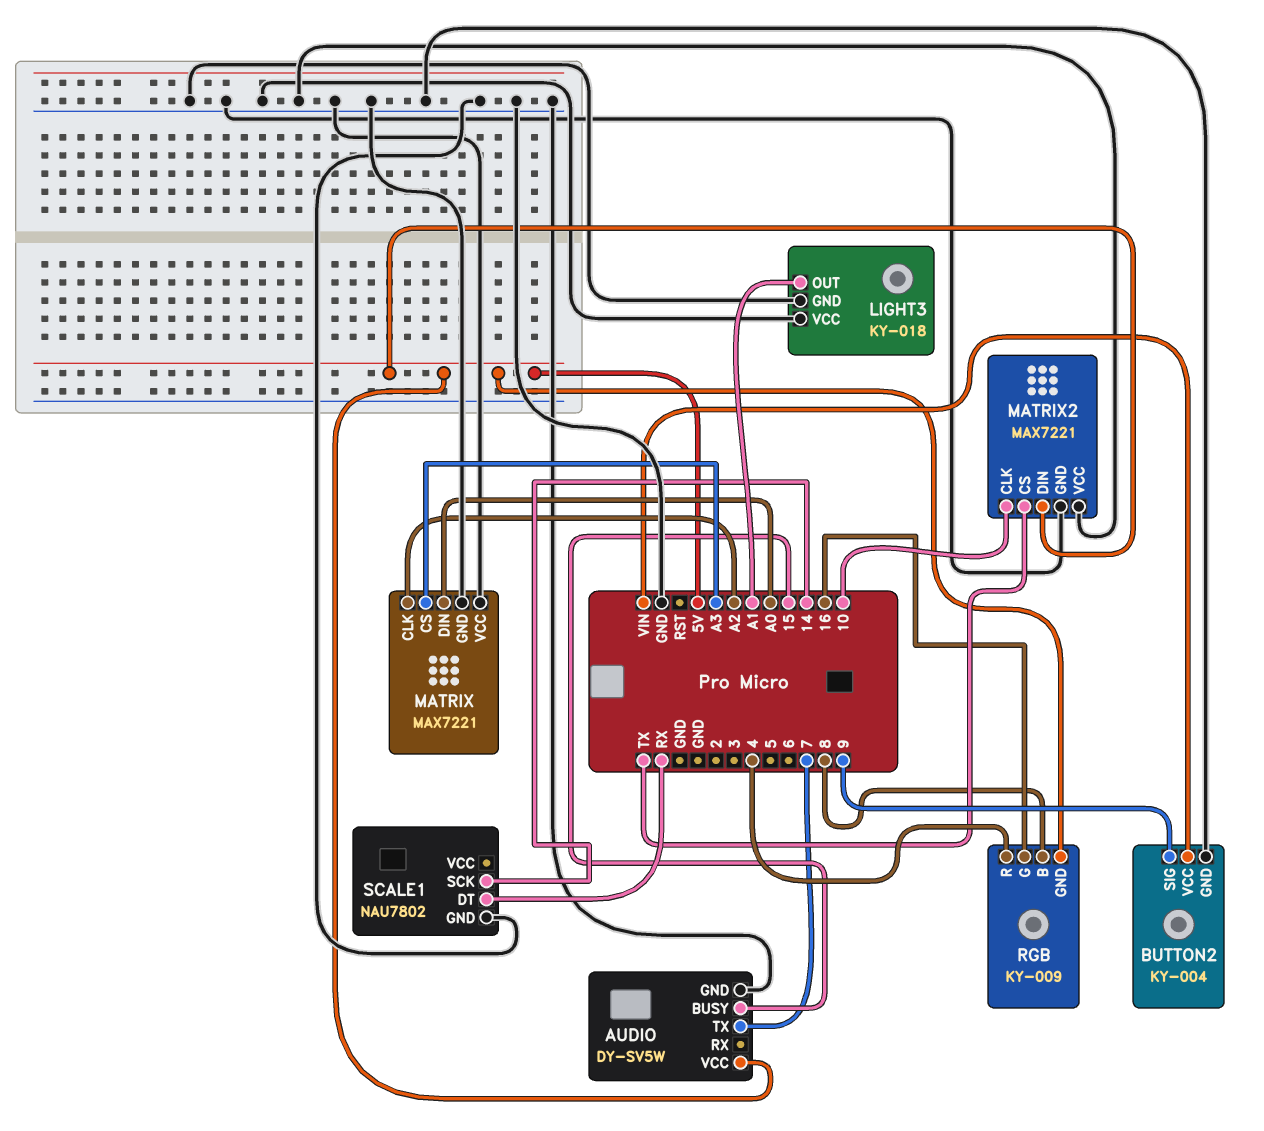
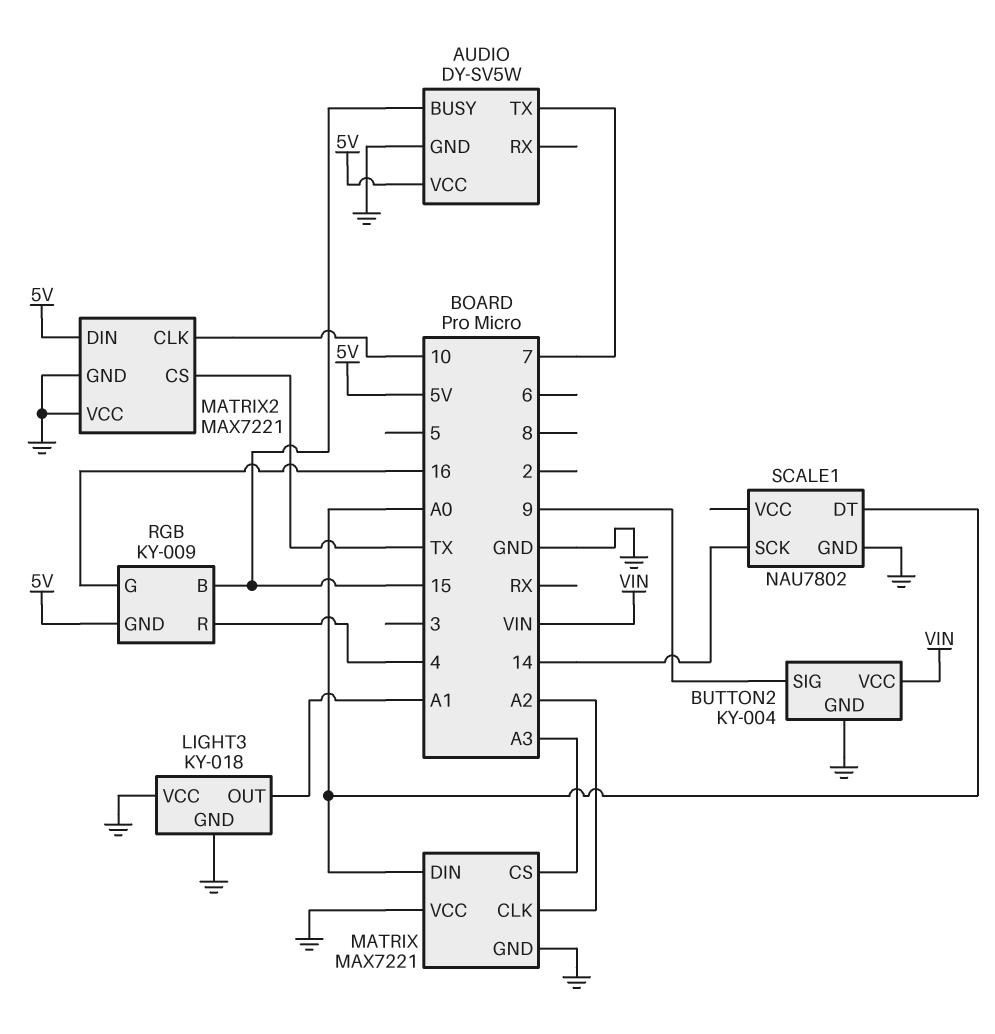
RGB pin B: 8 -> 15
SCALE1 pin DT: RX -> A0

